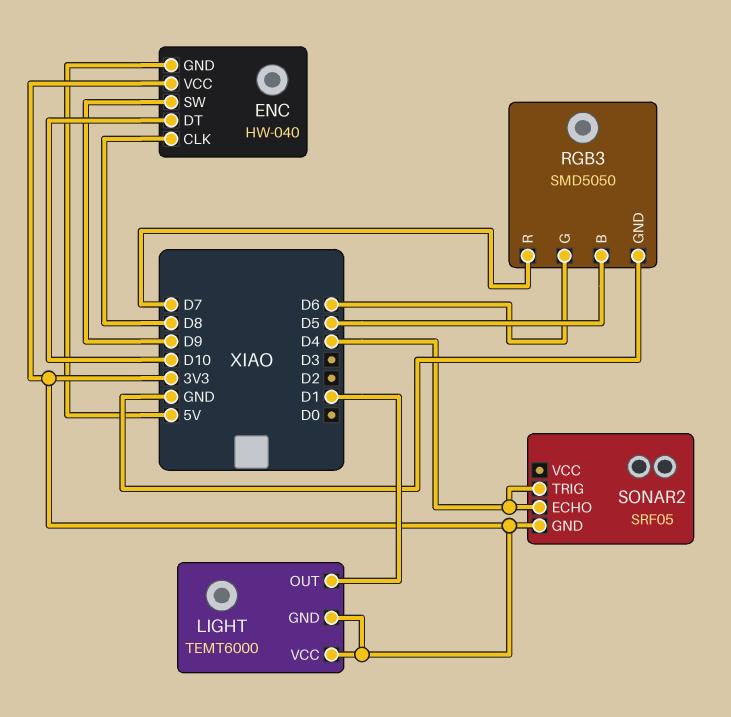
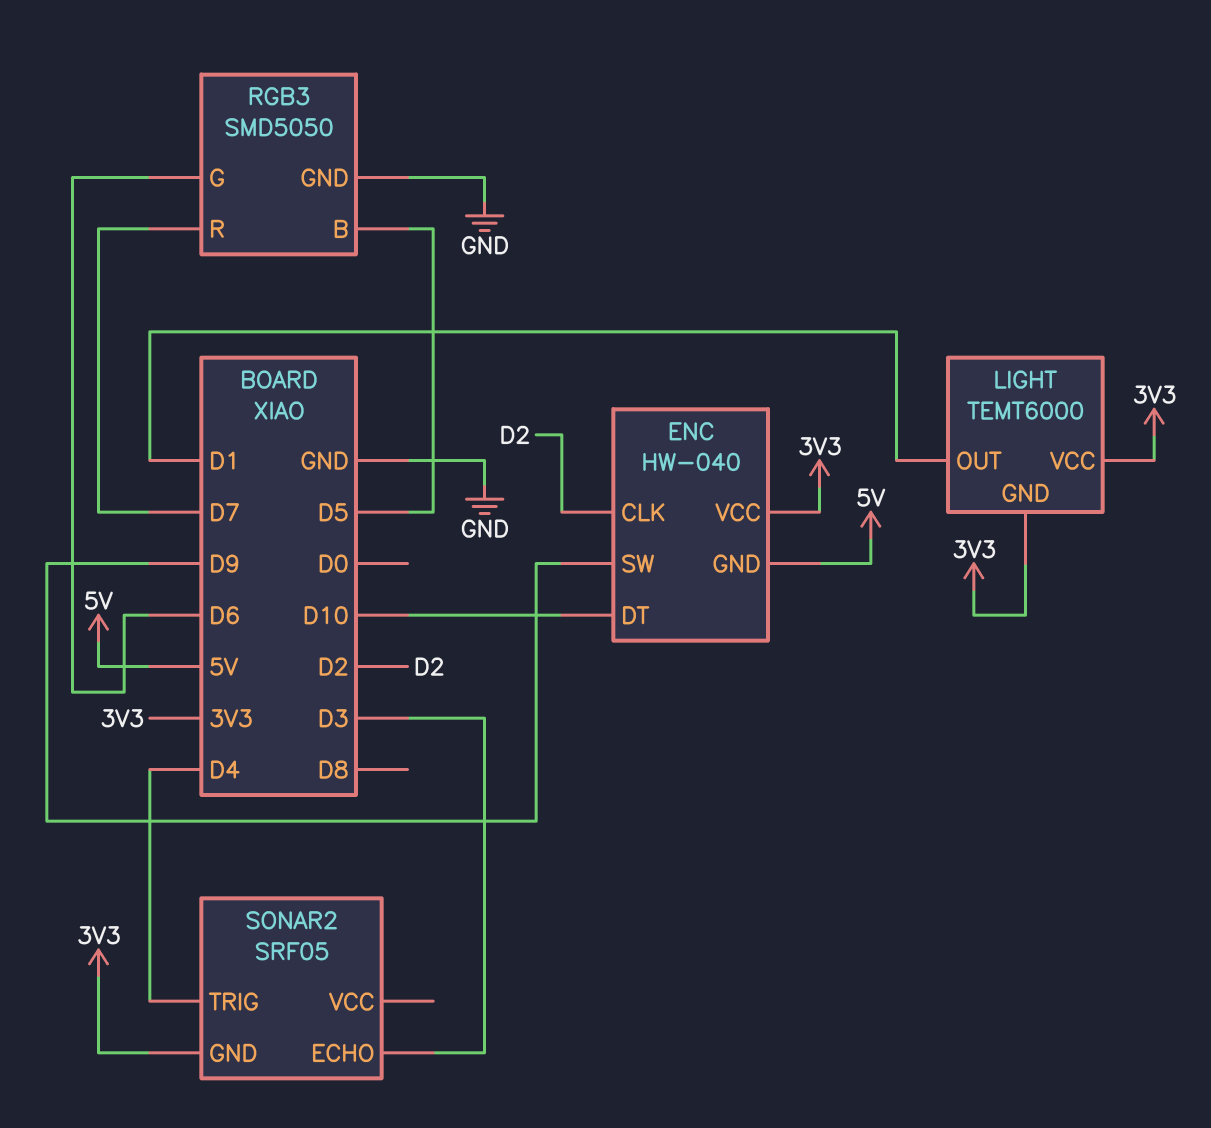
ENC pin CLK: D8 -> D2
SONAR2 pin ECHO: D4 -> D3

